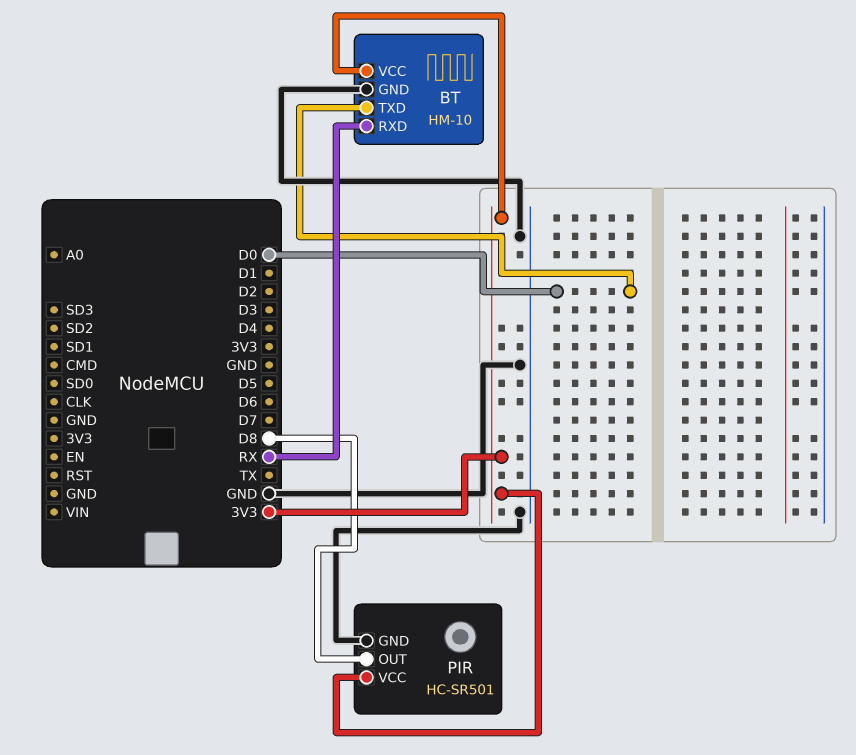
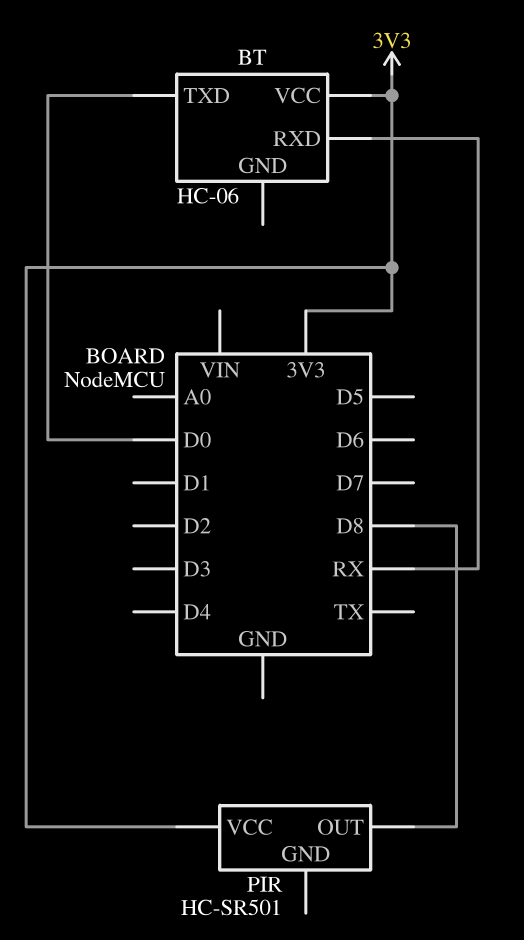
BT: HM-10 -> HC-06
BT pin GND: GND -> none
PIR pin GND: GND -> none

